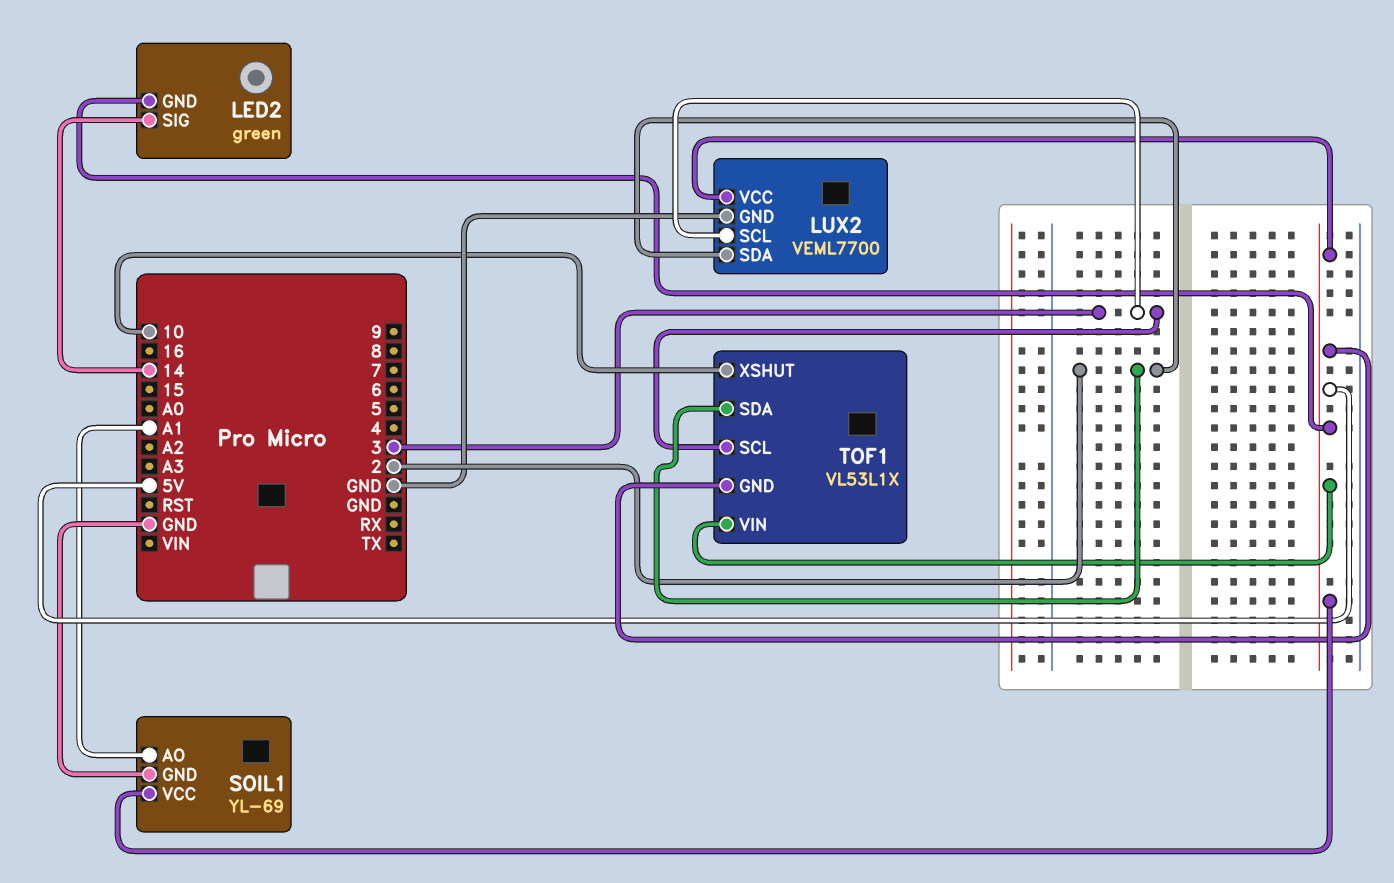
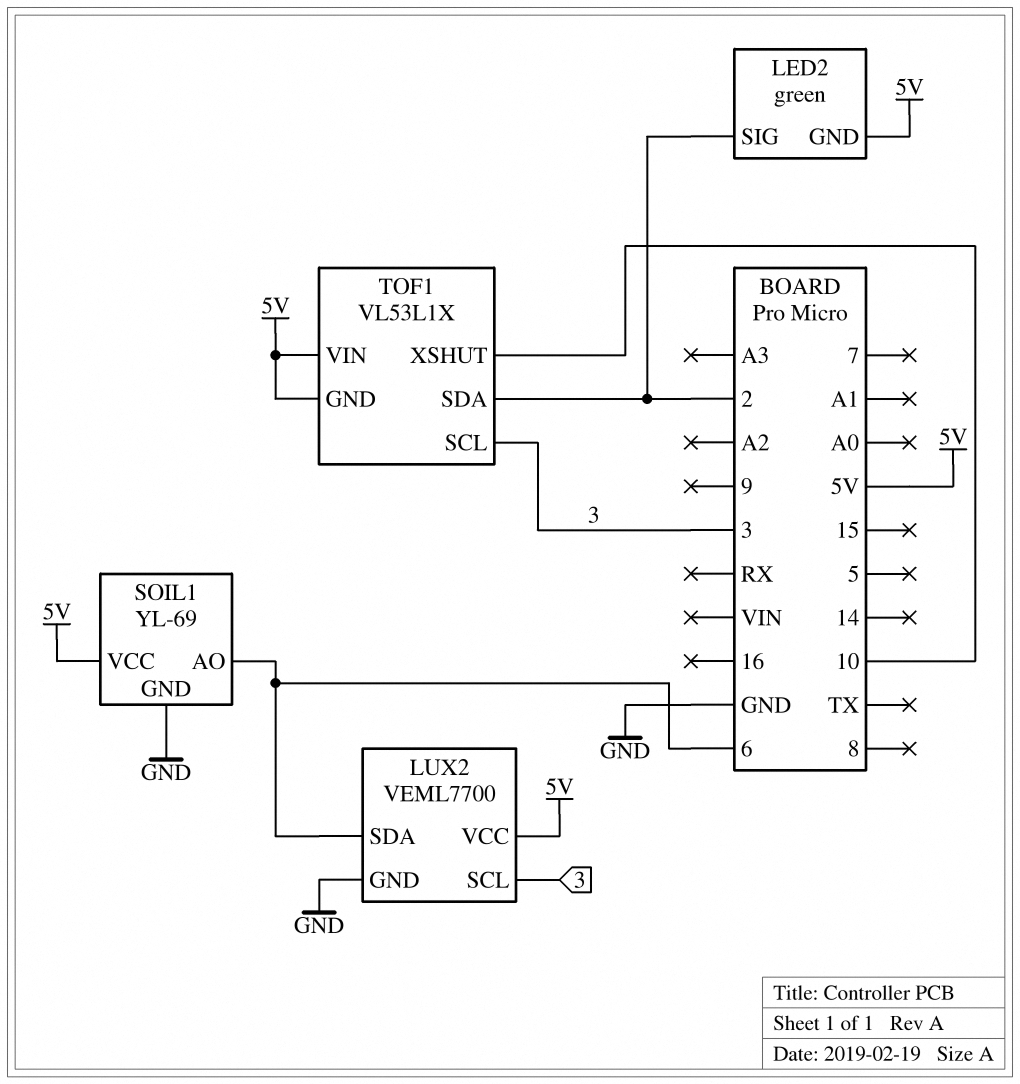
LED2 pin SIG: 14 -> 2
LUX2 pin SDA: 2 -> 6
SOIL1 pin AO: A1 -> 6

